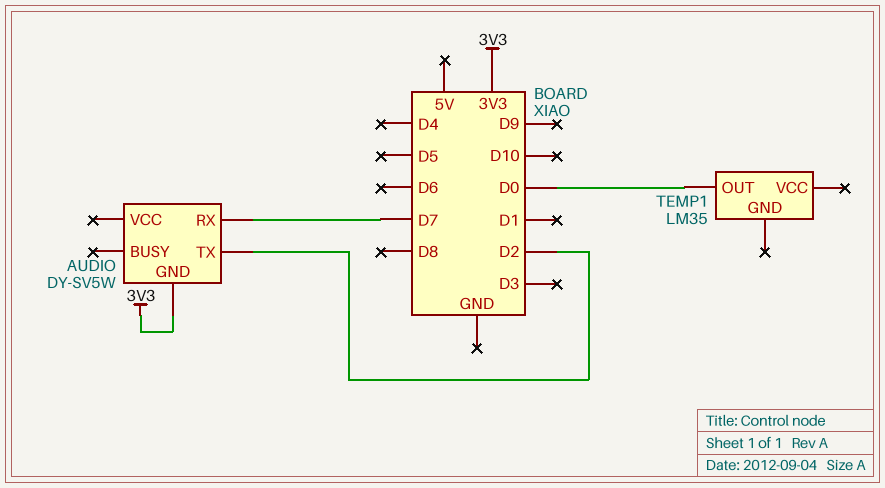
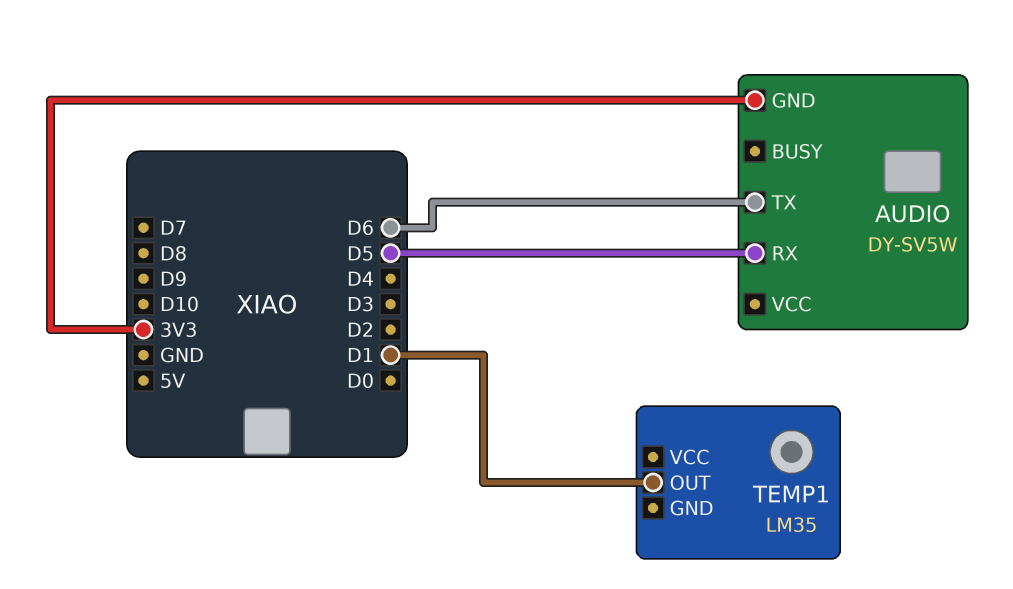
AUDIO pin RX: D7 -> D5
AUDIO pin TX: D2 -> D6
TEMP1 pin OUT: D0 -> D1

